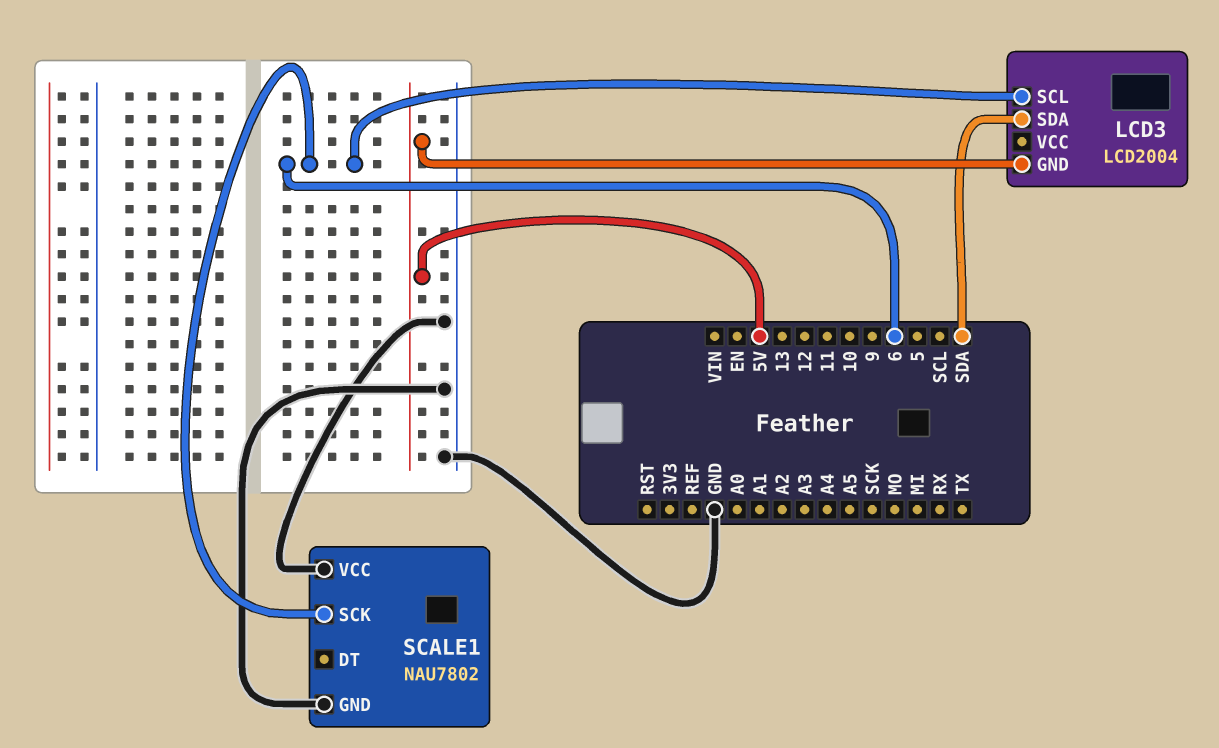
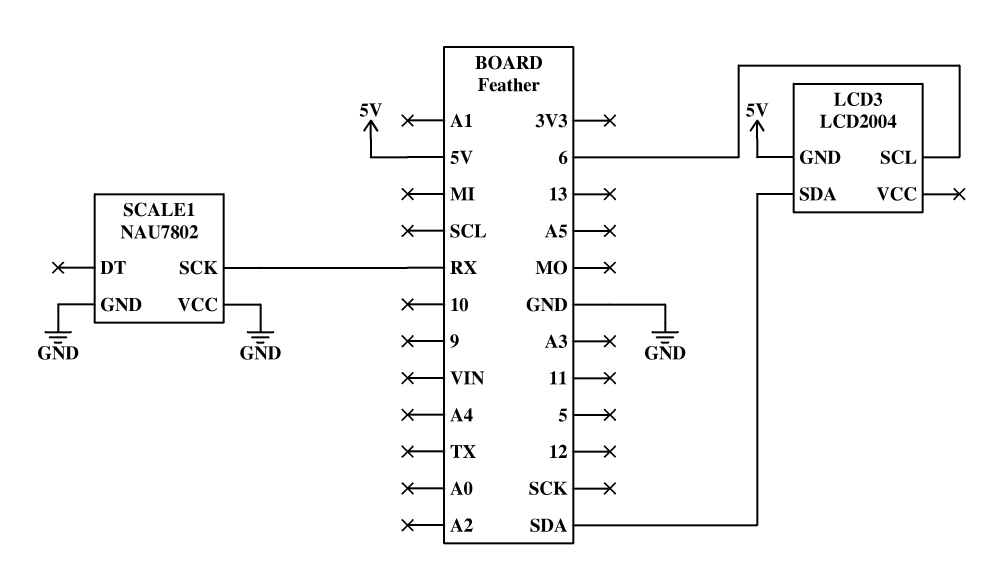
SCALE1 pin SCK: 6 -> RX

